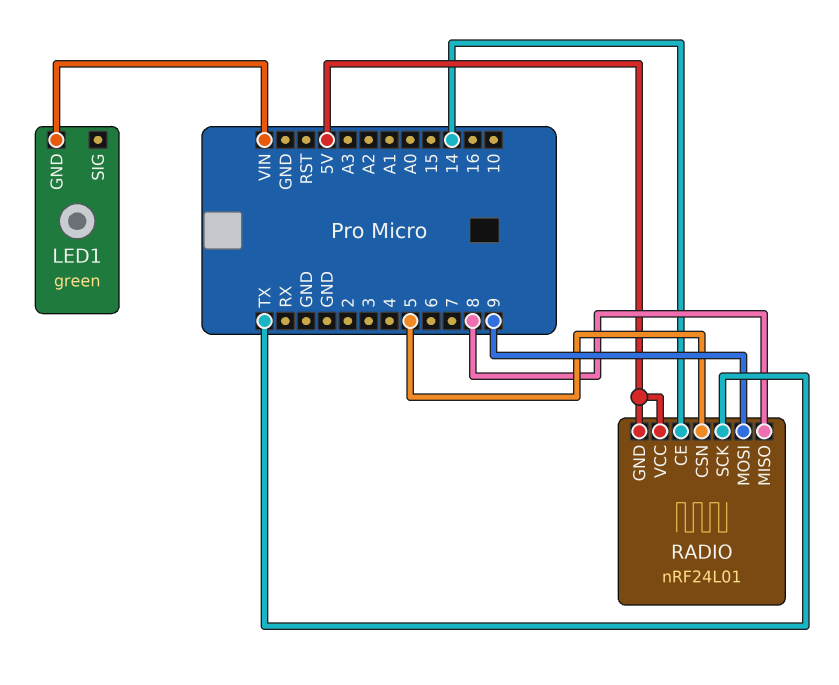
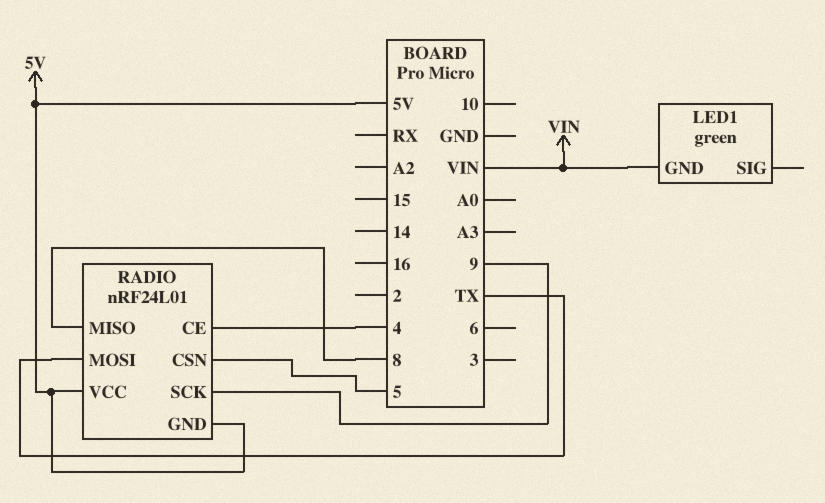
RADIO pin CE: 14 -> 4
RADIO pin MOSI: 9 -> TX
RADIO pin SCK: TX -> 9

